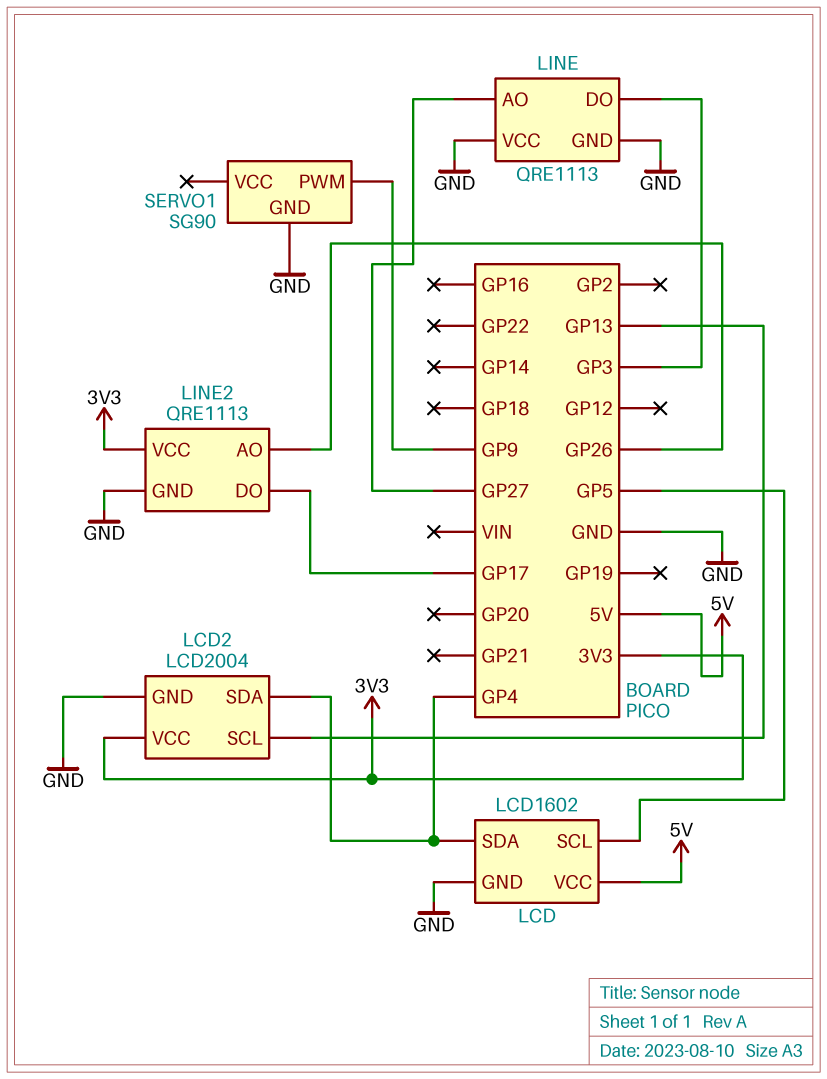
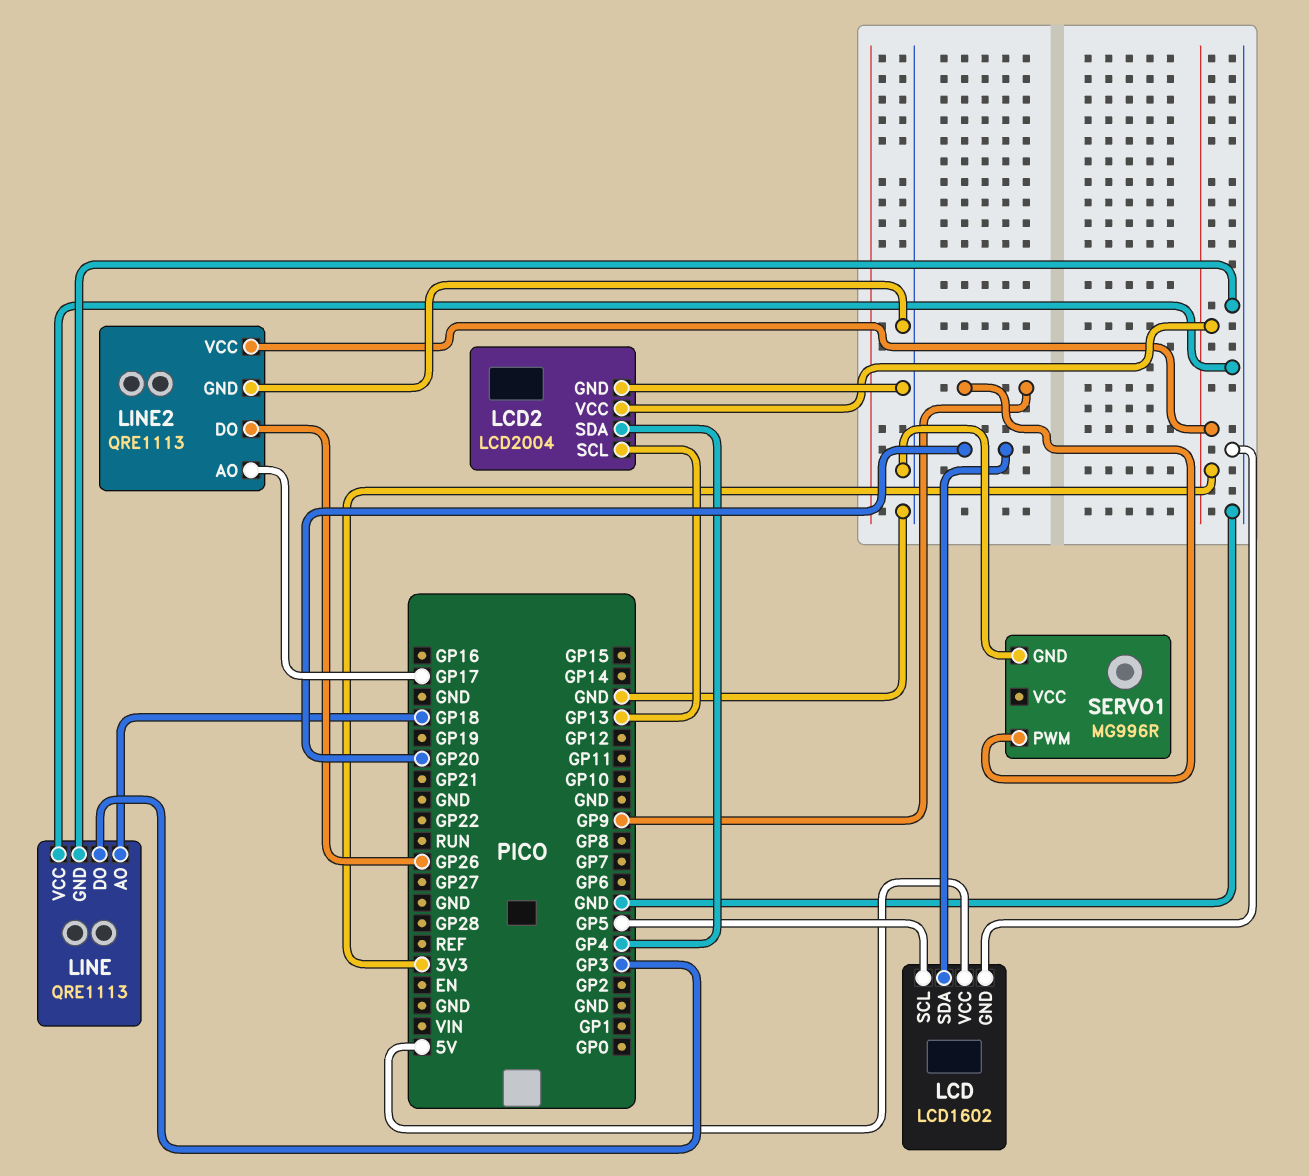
LCD pin SDA: GP4 -> GP20
LINE pin AO: GP27 -> GP18
LINE2 pin AO: GP26 -> GP17
LINE2 pin DO: GP17 -> GP26
SERVO1: SG90 -> MG996R

